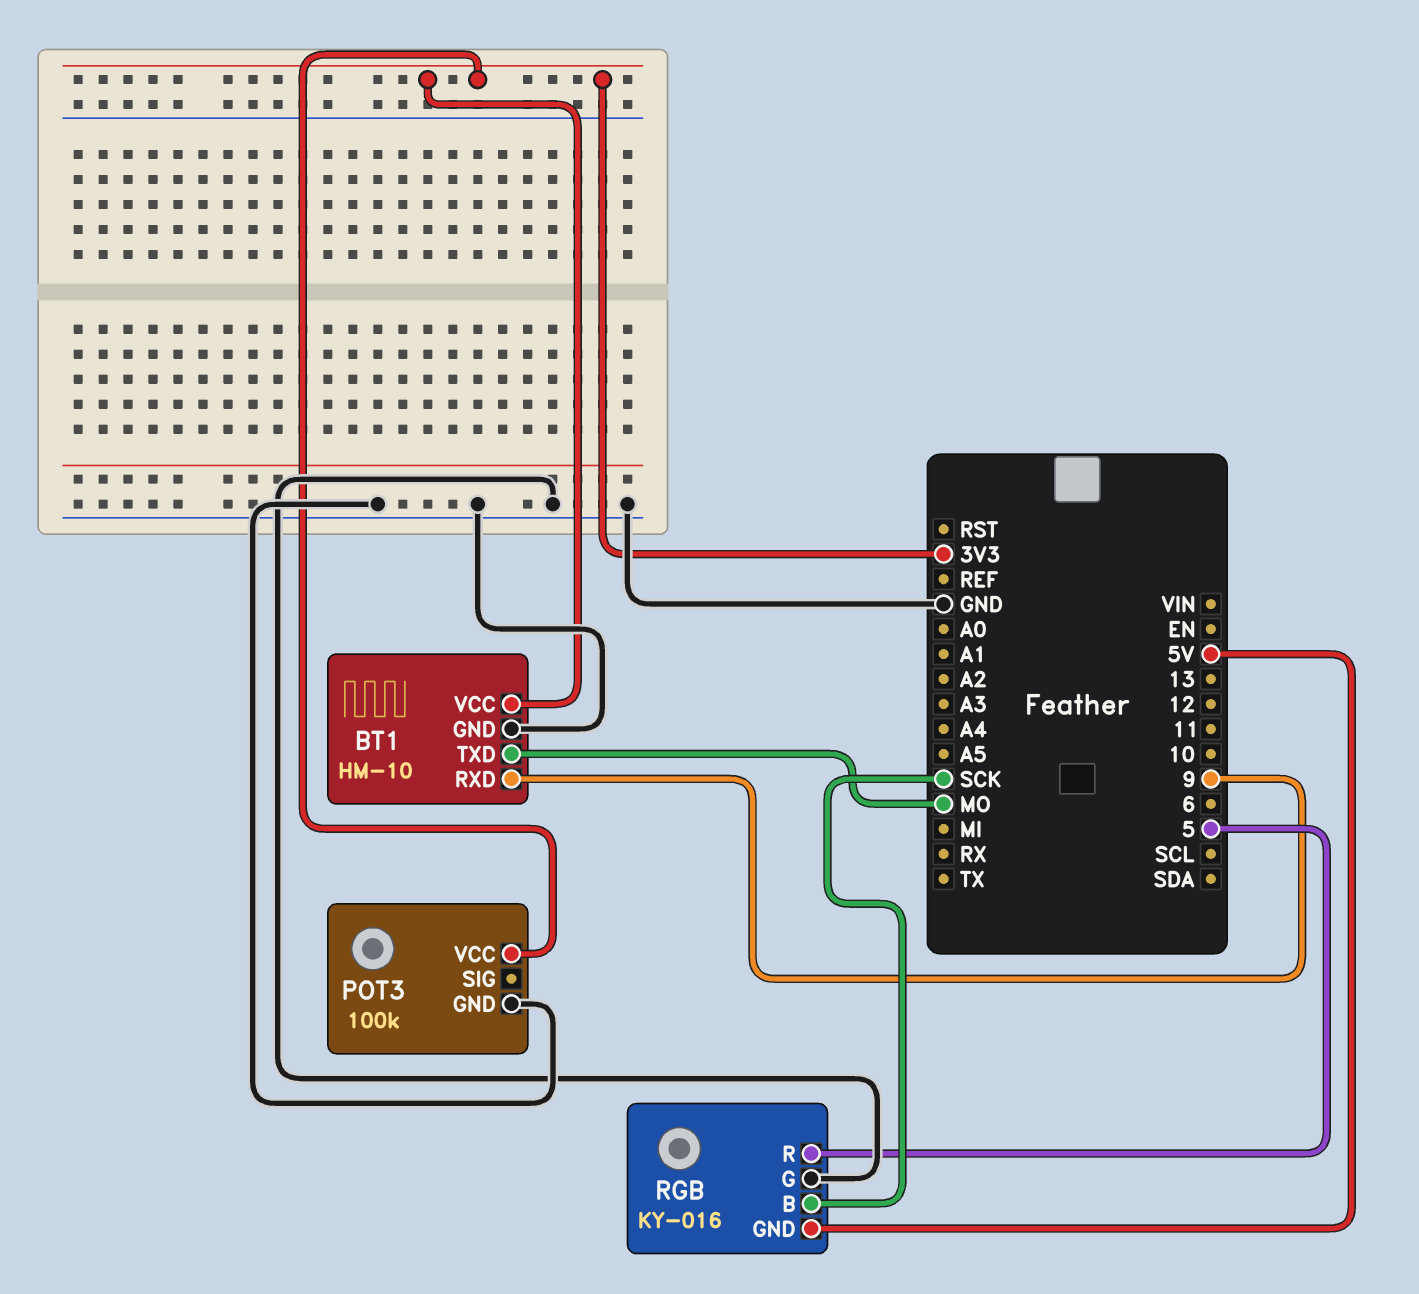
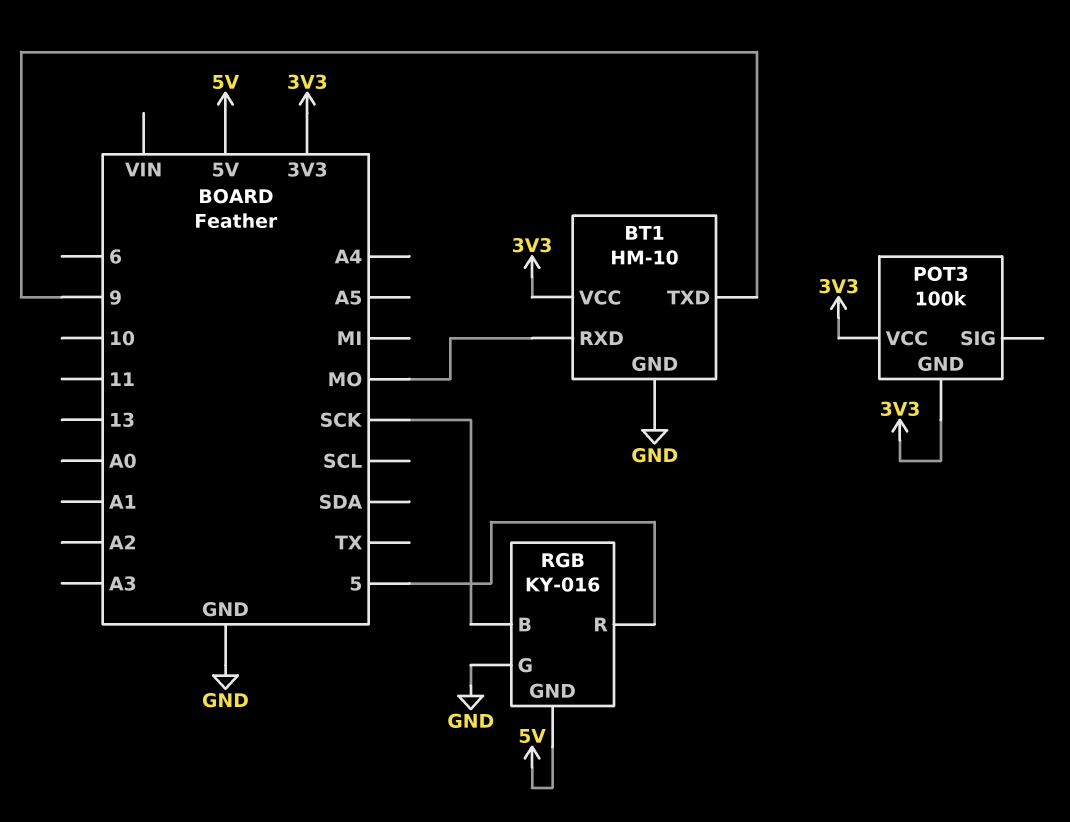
BT1 pin RXD: 9 -> MO
BT1 pin TXD: MO -> 9
POT3 pin GND: GND -> 3V3

